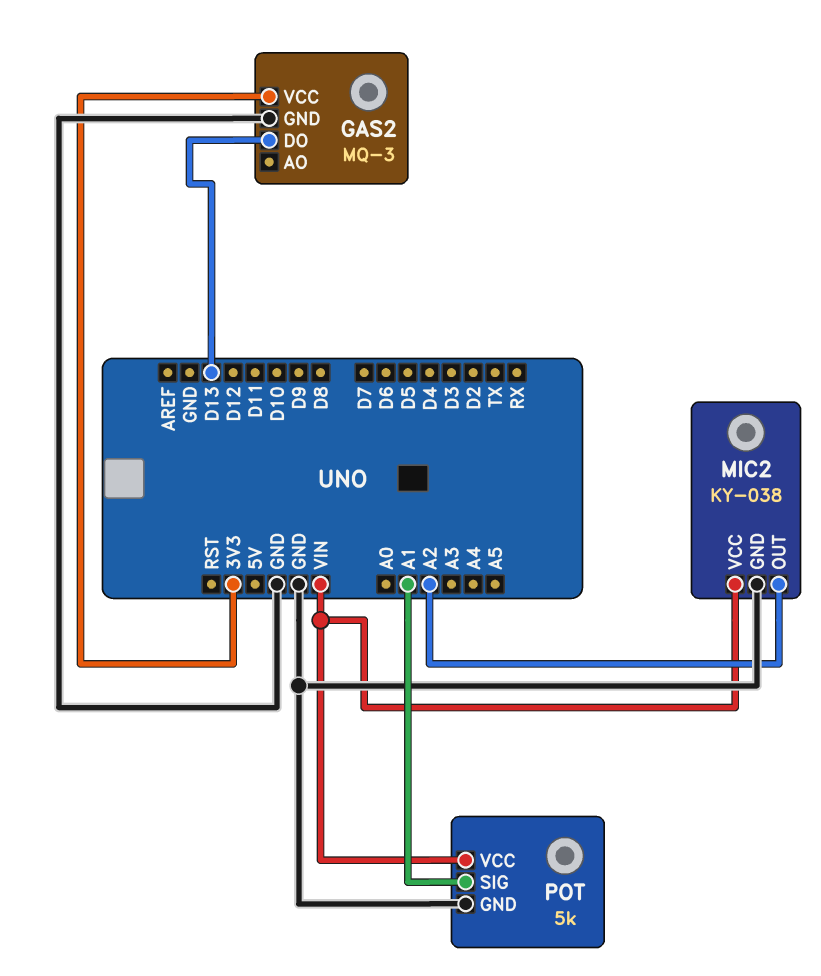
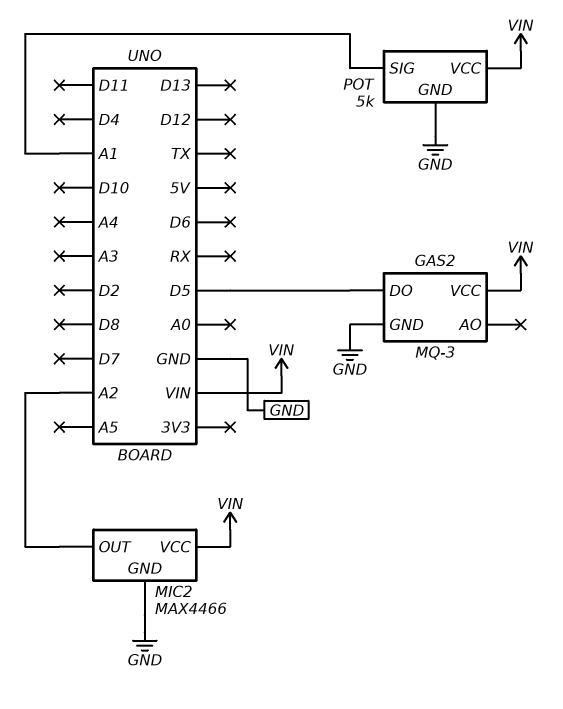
GAS2 pin DO: D13 -> D5
GAS2 pin VCC: 3V3 -> VIN
MIC2: KY-038 -> MAX4466

